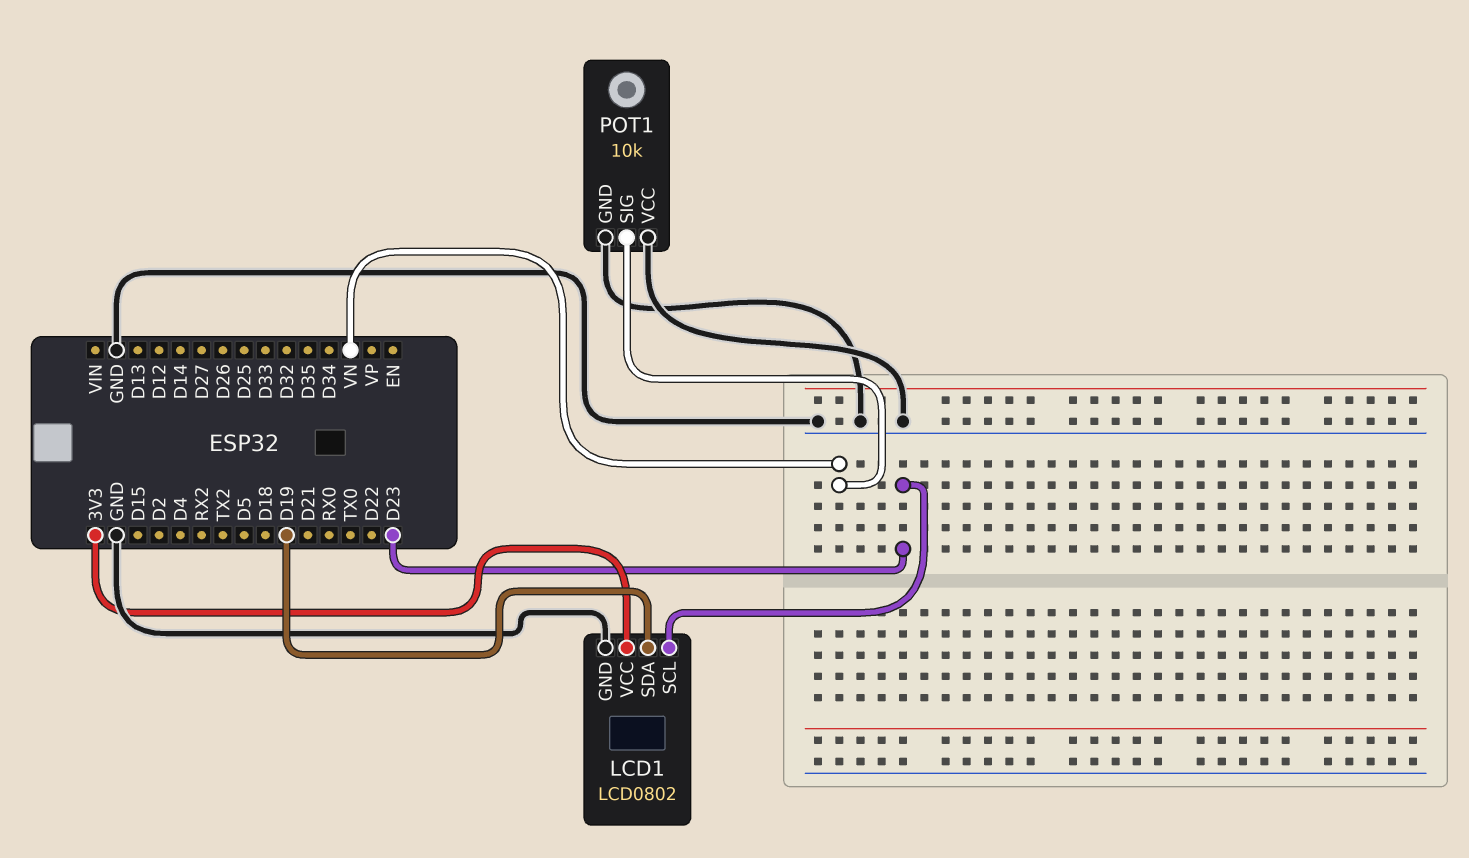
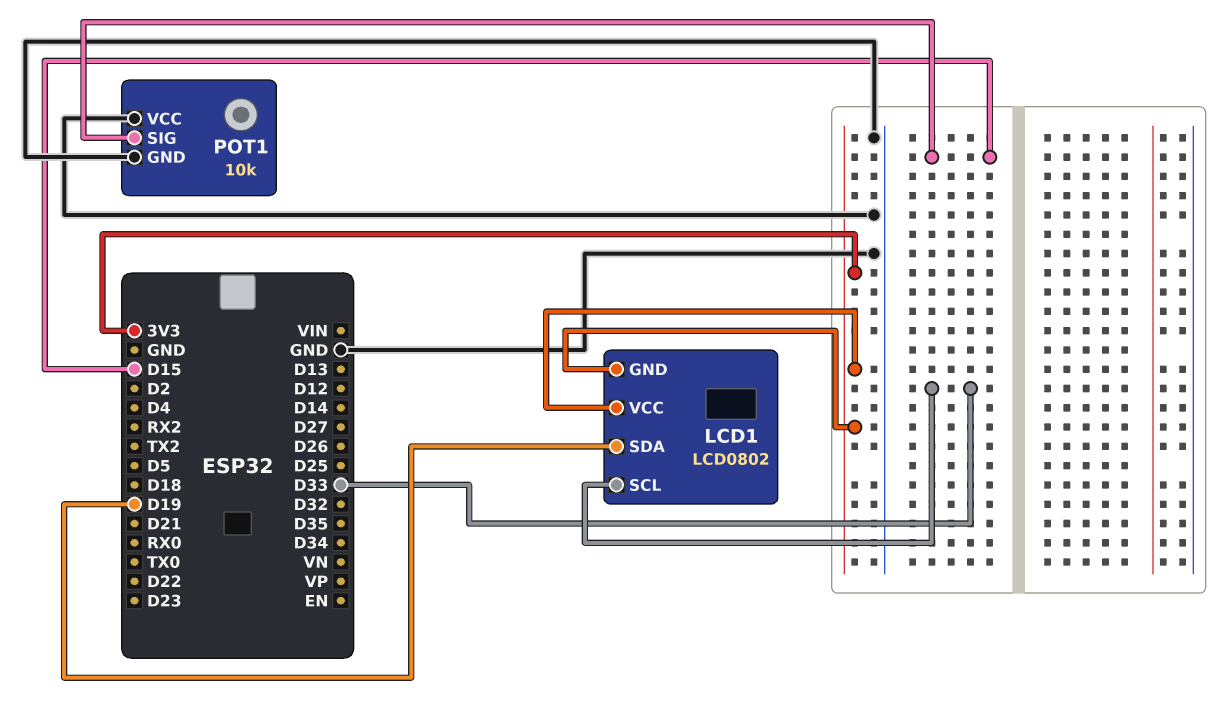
LCD1 pin GND: GND -> 3V3
LCD1 pin SCL: D23 -> D33
POT1 pin SIG: VN -> D15

